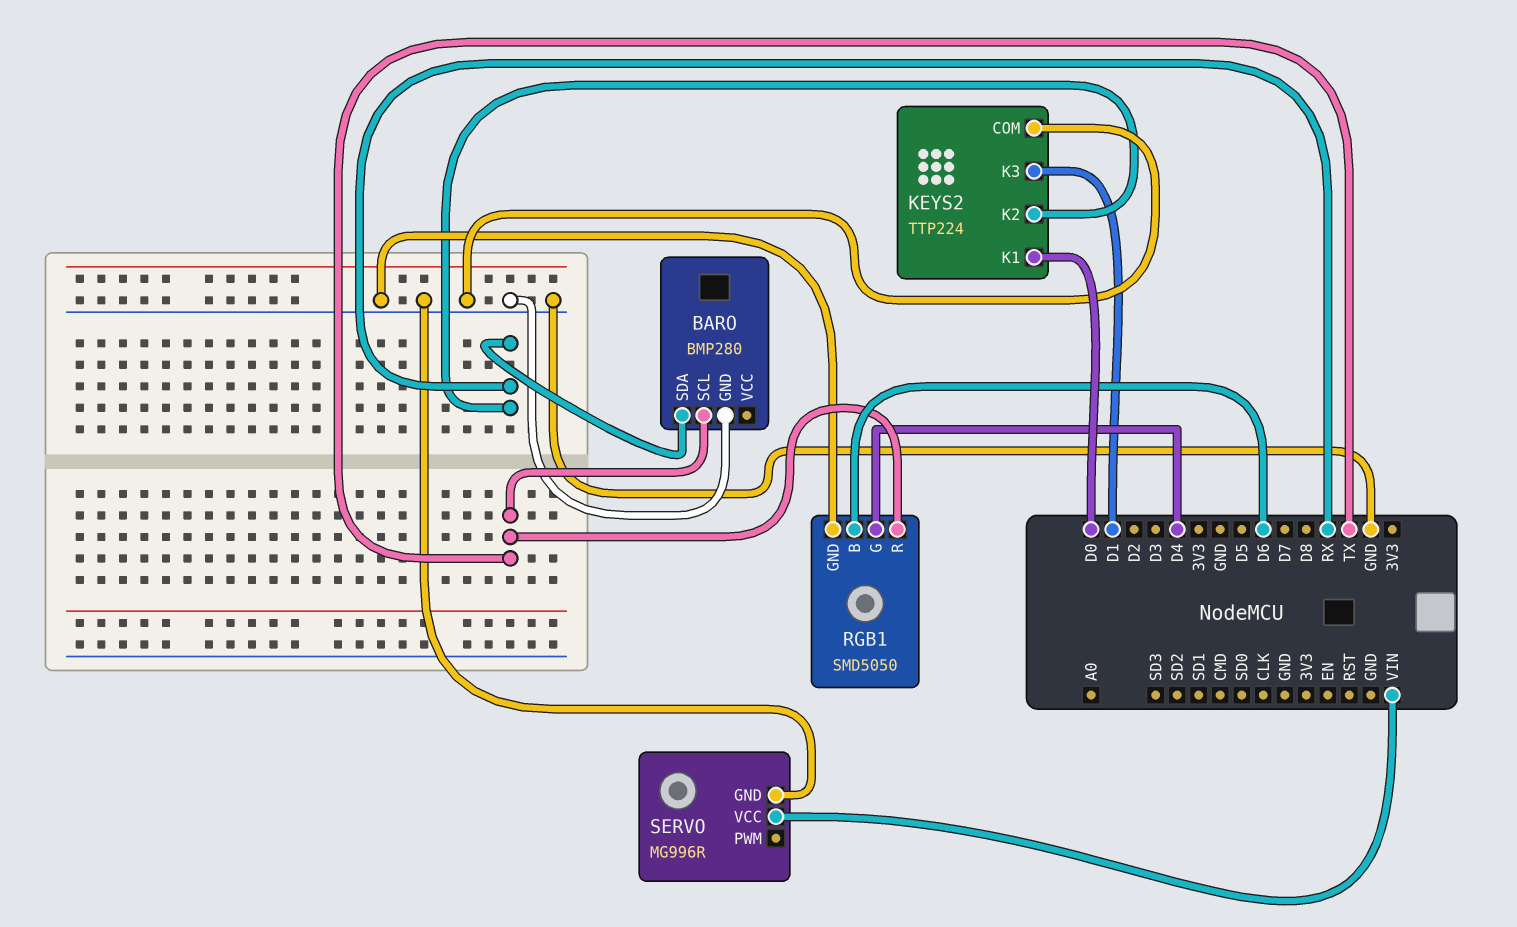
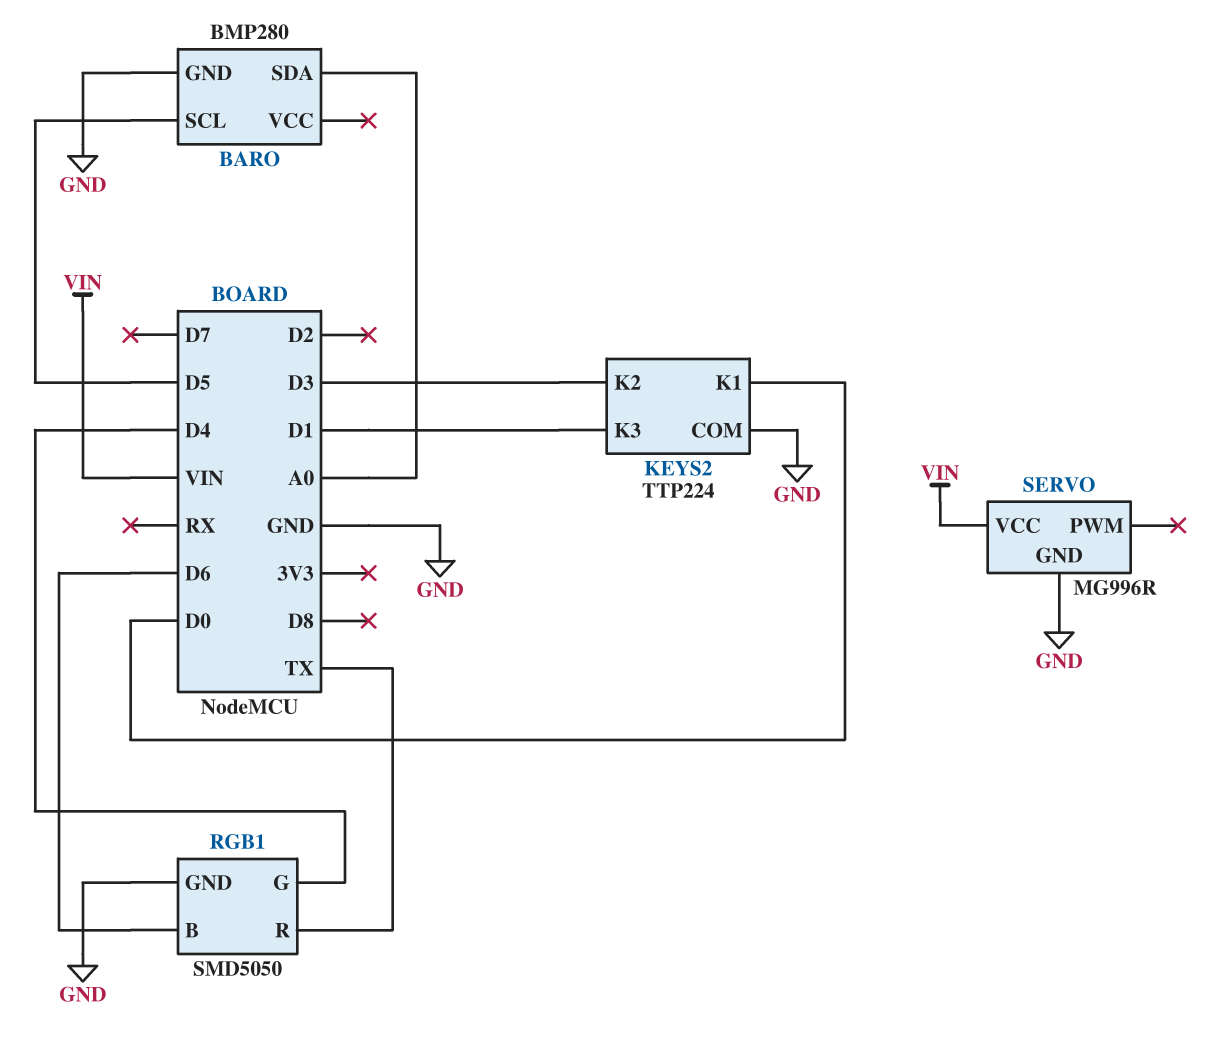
BARO pin SCL: TX -> D5
BARO pin SDA: RX -> A0
KEYS2 pin K2: RX -> D3

